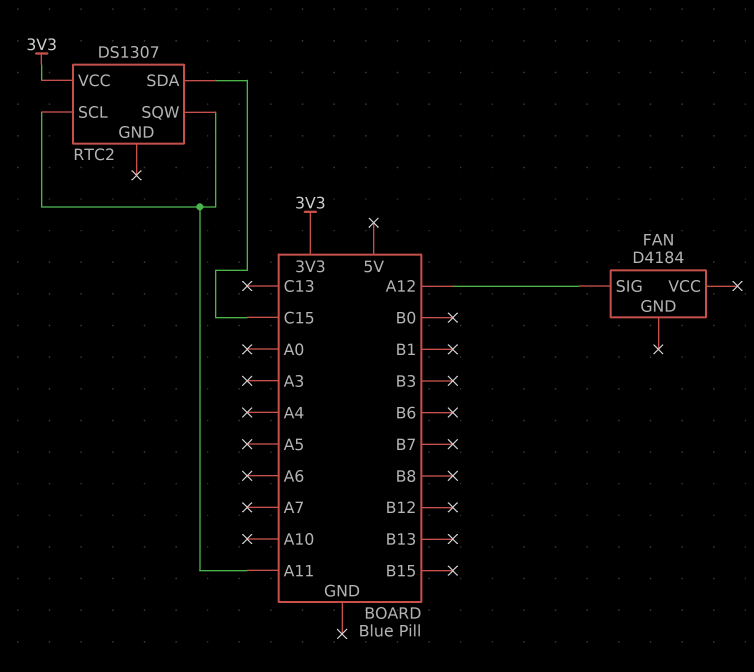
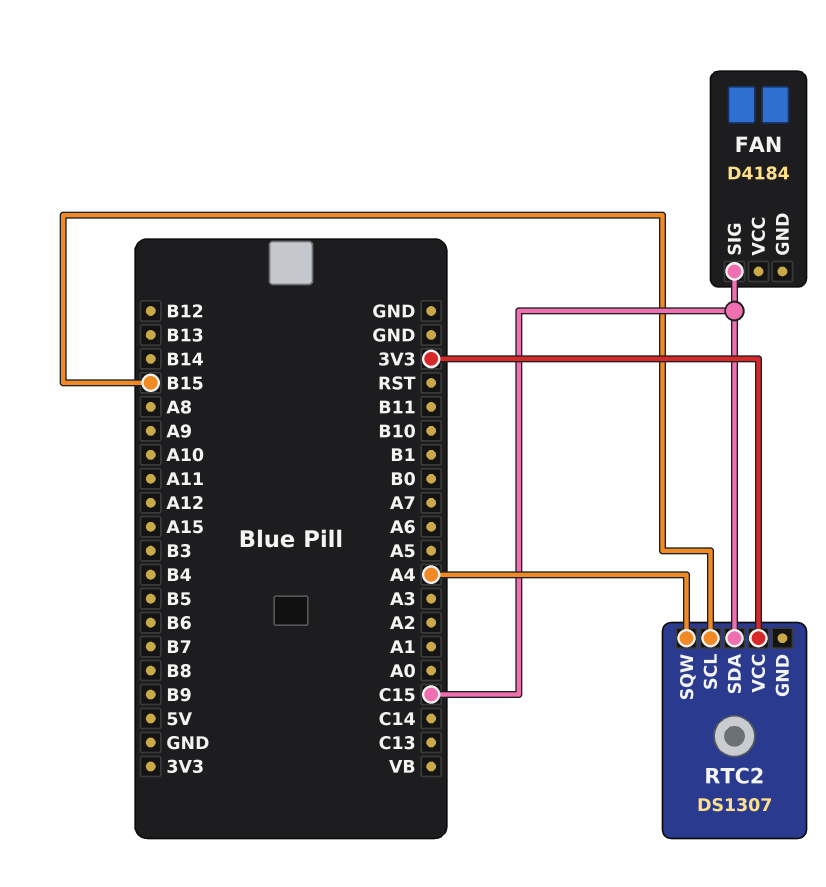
FAN pin SIG: A12 -> C15
RTC2 pin SCL: A11 -> B15
RTC2 pin SQW: A11 -> A4

